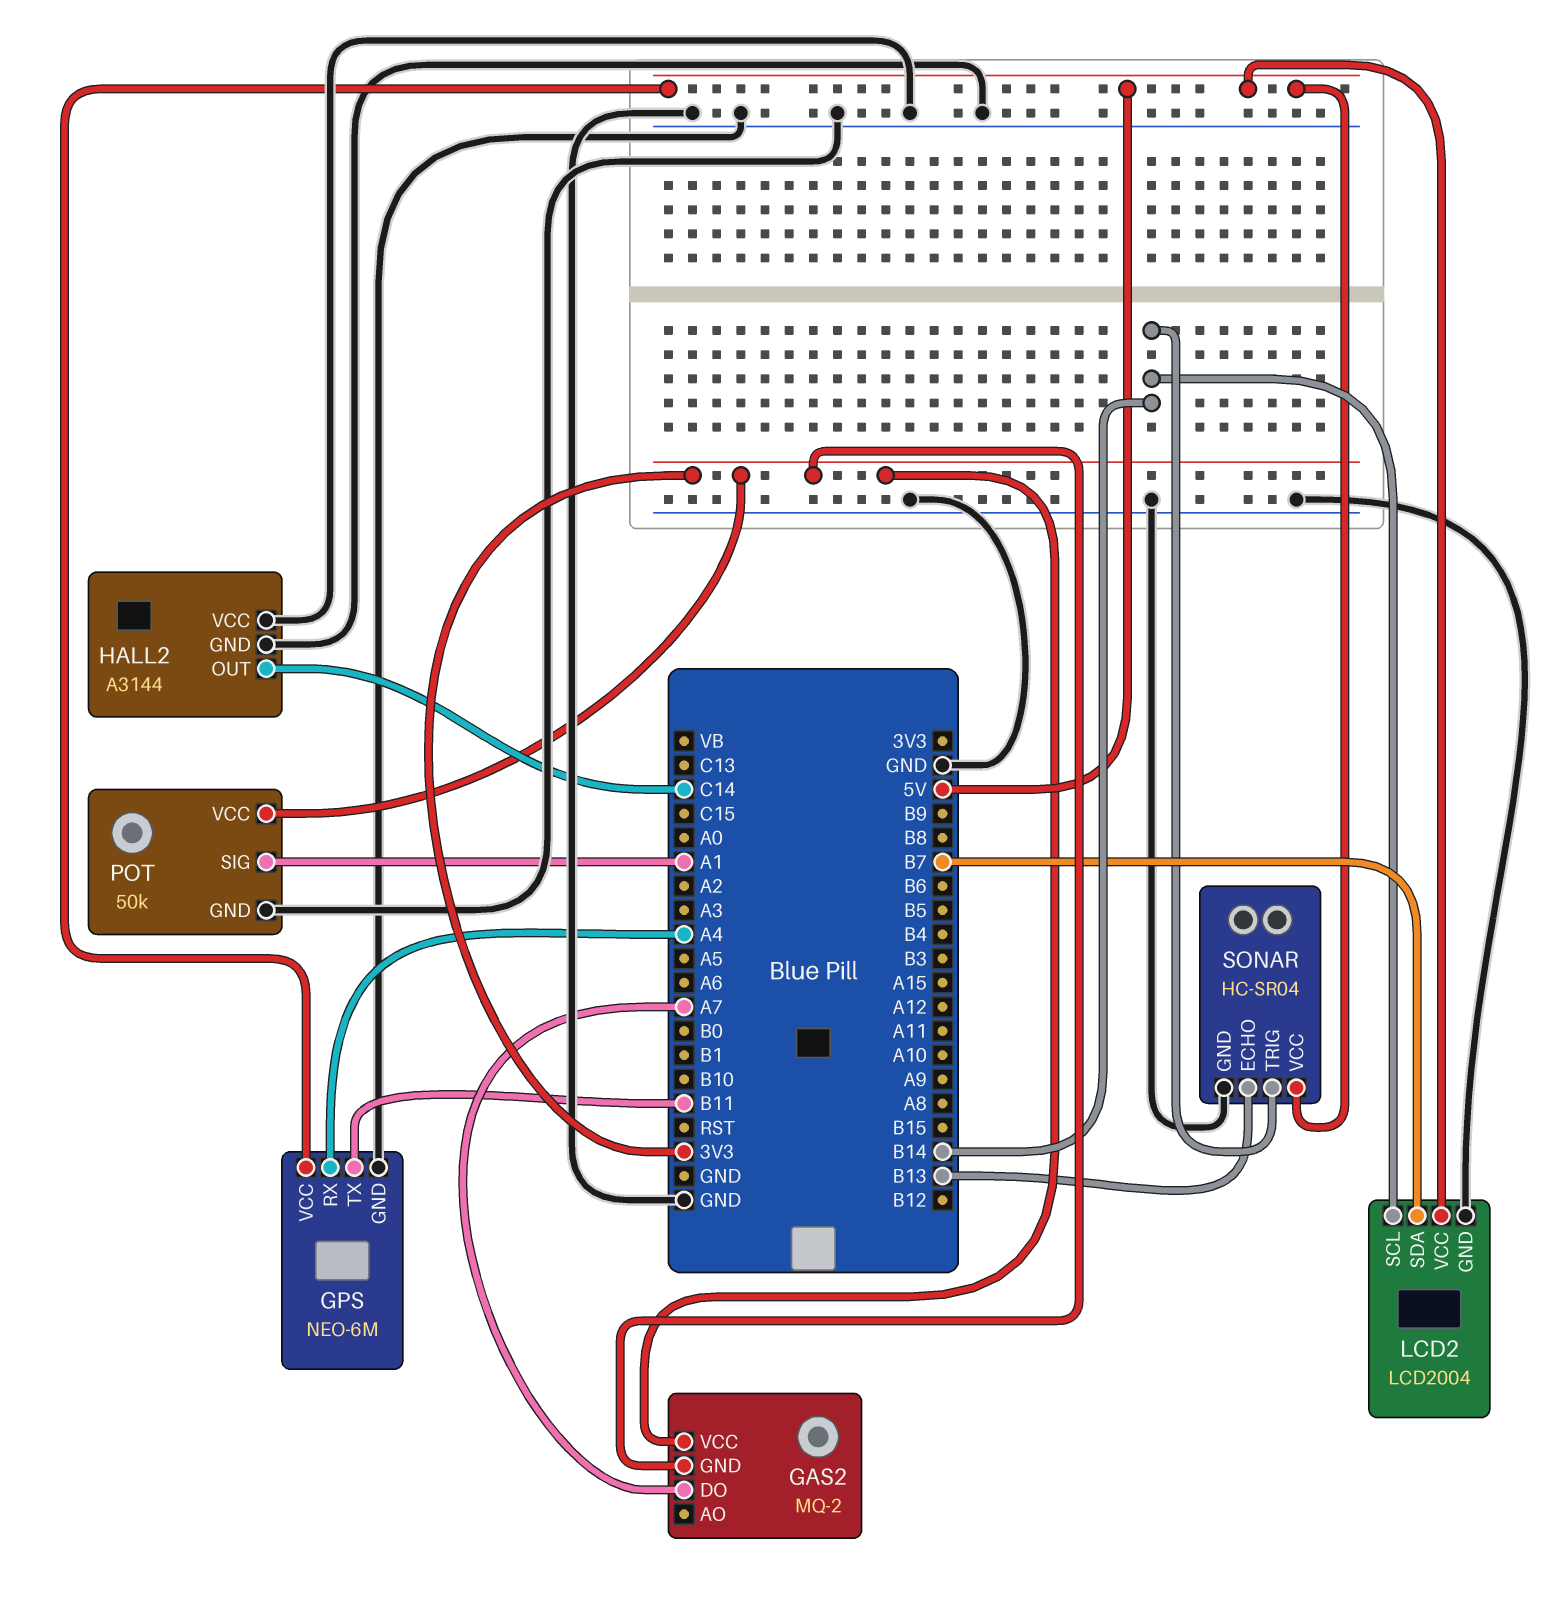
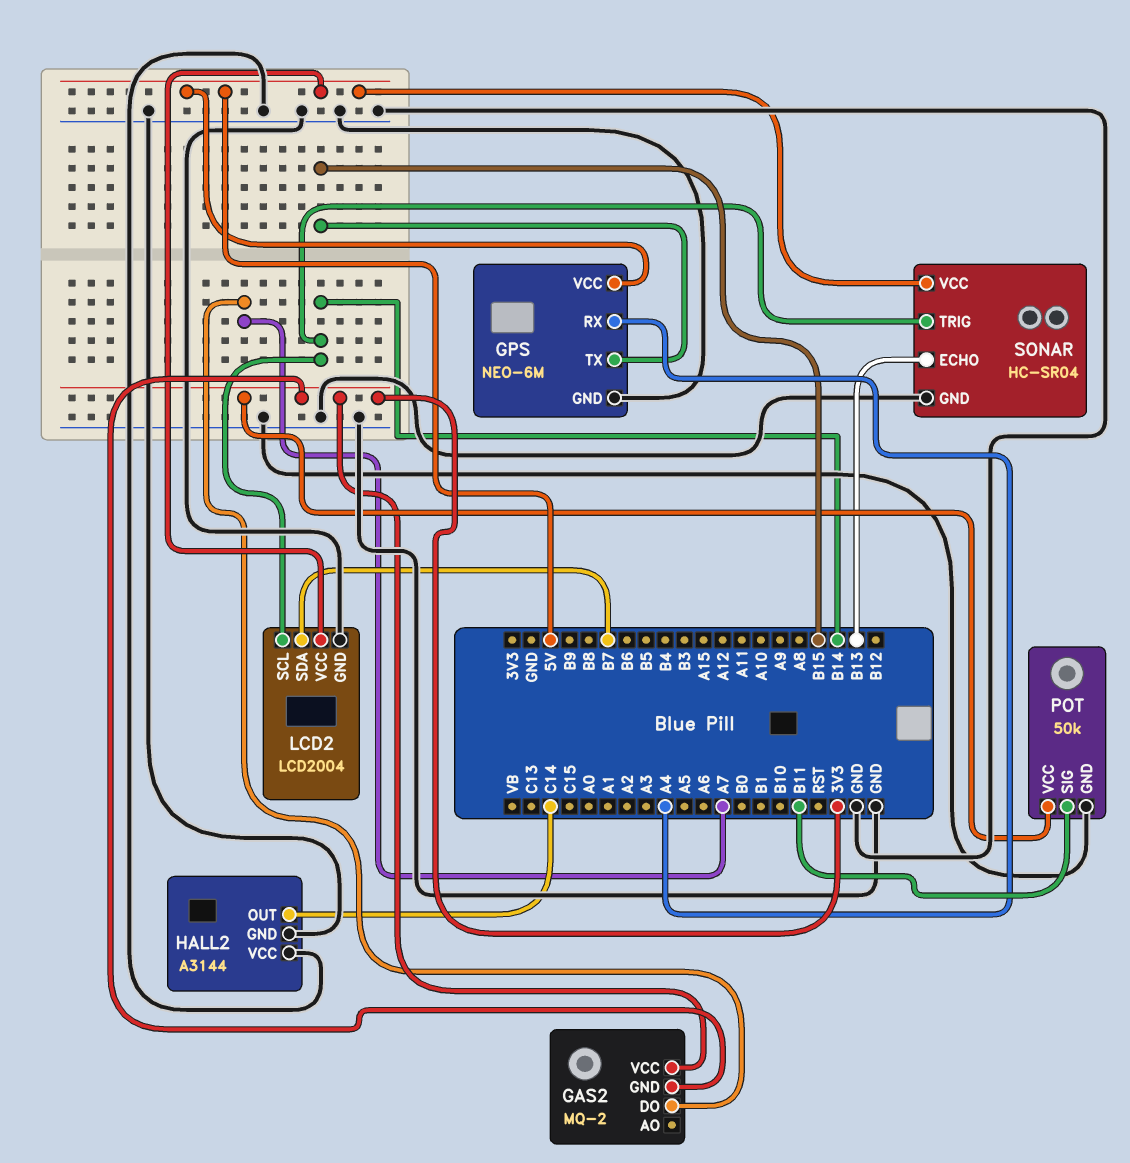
GPS pin TX: B11 -> B15
POT pin SIG: A1 -> B11

